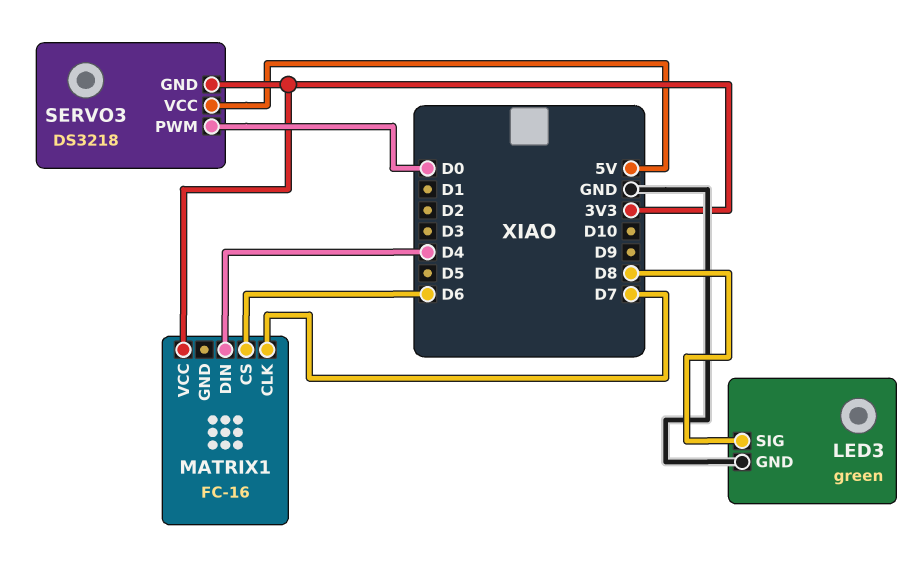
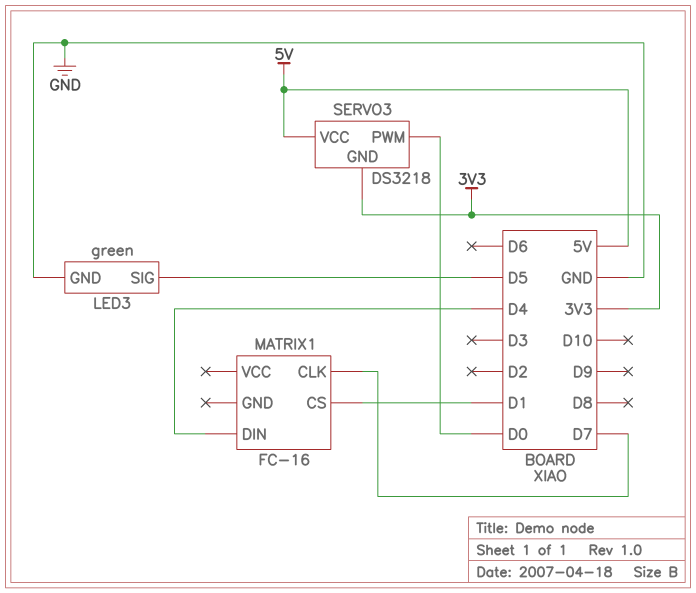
LED3 pin SIG: D8 -> D5
MATRIX1 pin CS: D6 -> D1
MATRIX1 pin VCC: 3V3 -> none

